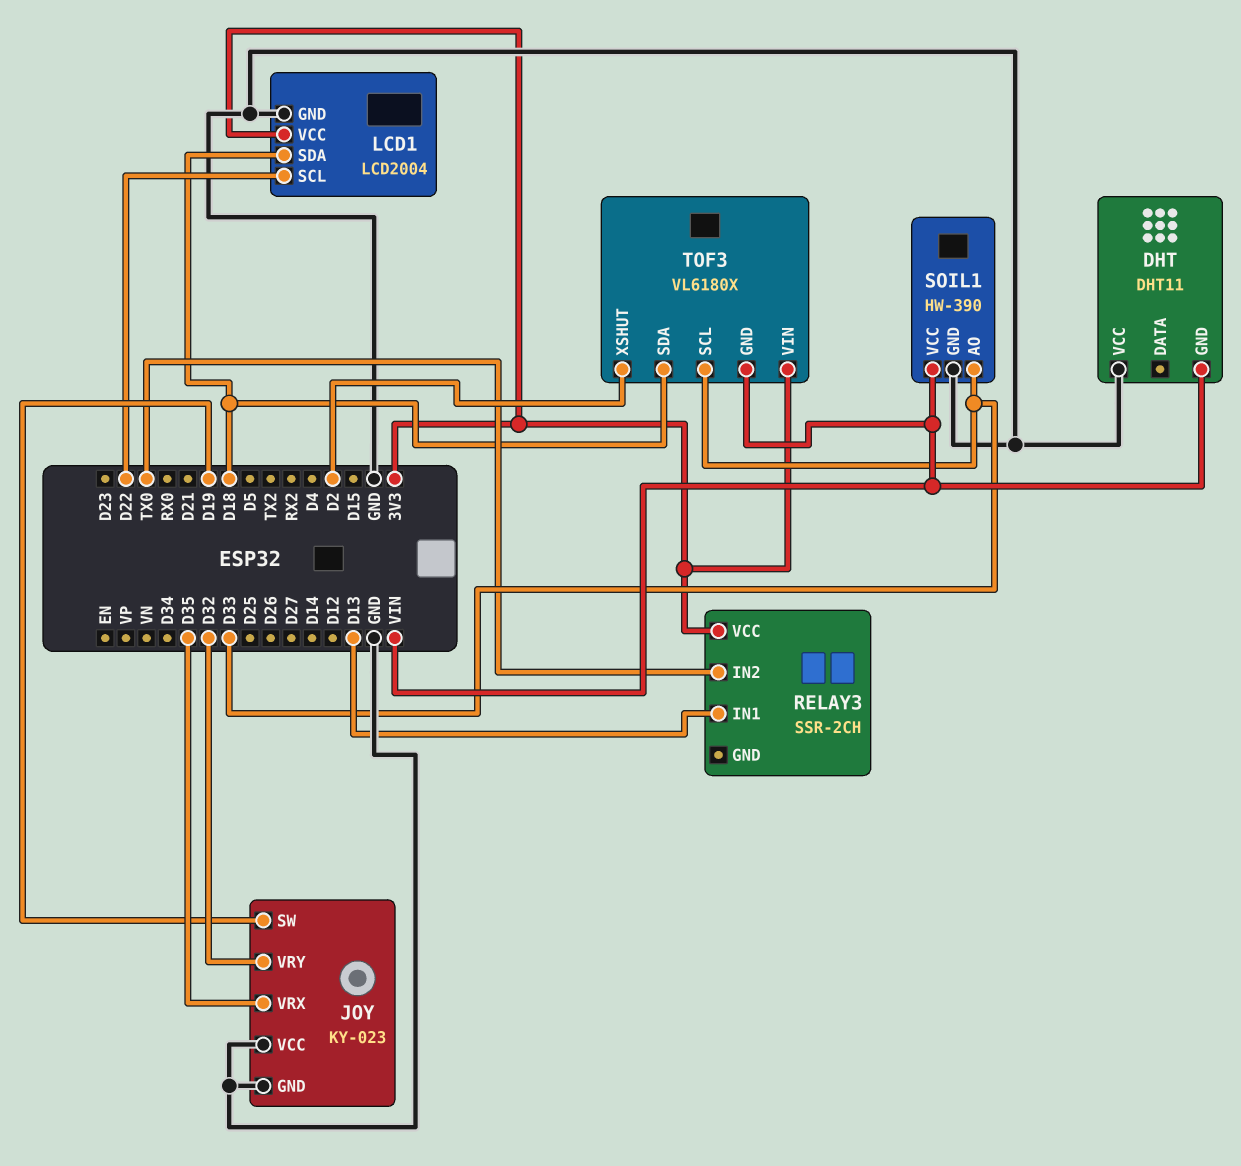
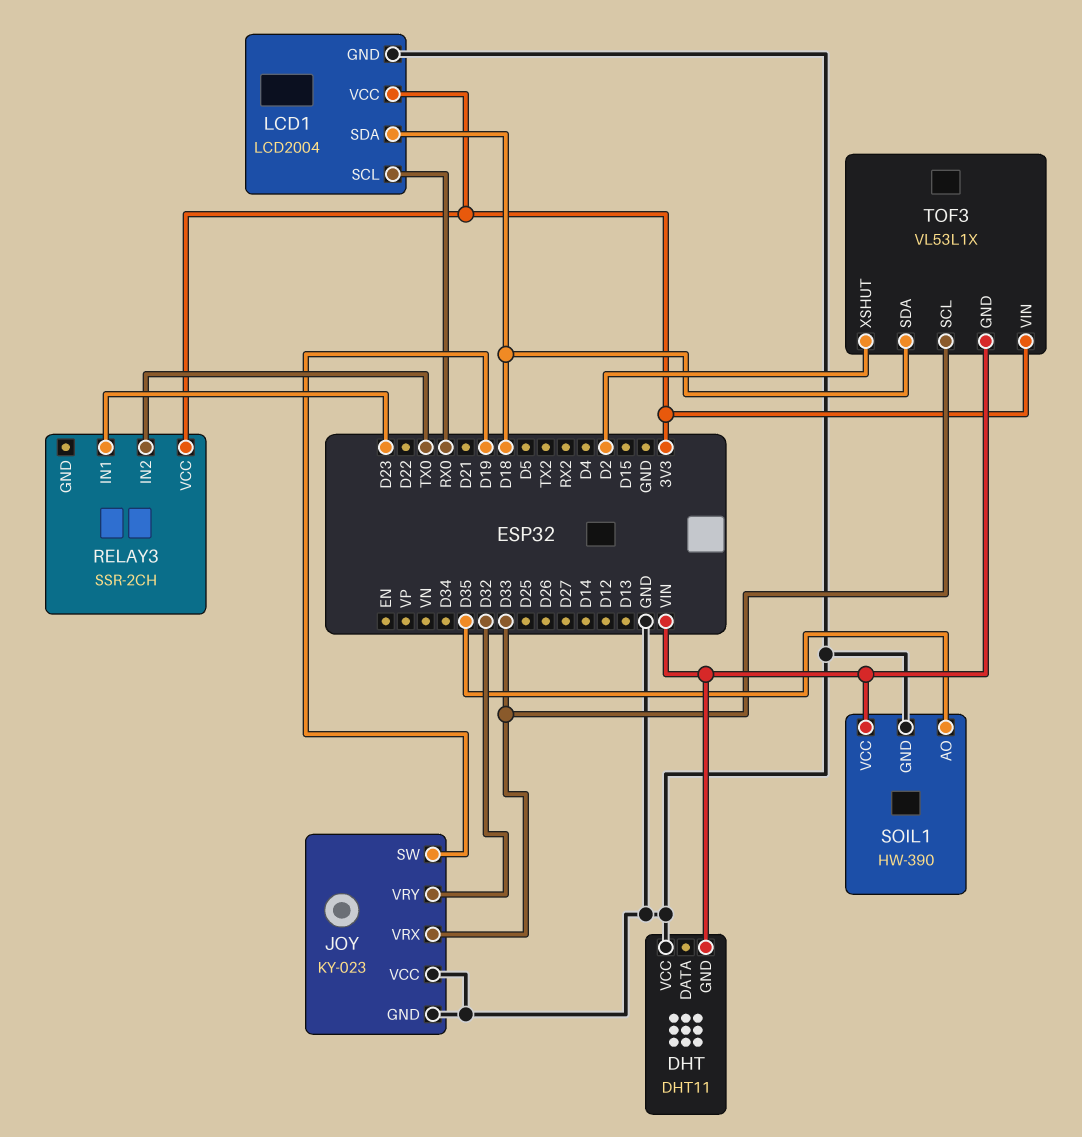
JOY pin VRX: D35 -> D33
LCD1 pin SCL: D22 -> RX0
RELAY3 pin IN1: D13 -> D23
SOIL1 pin AO: D33 -> D35
TOF3: VL6180X -> VL53L1X

